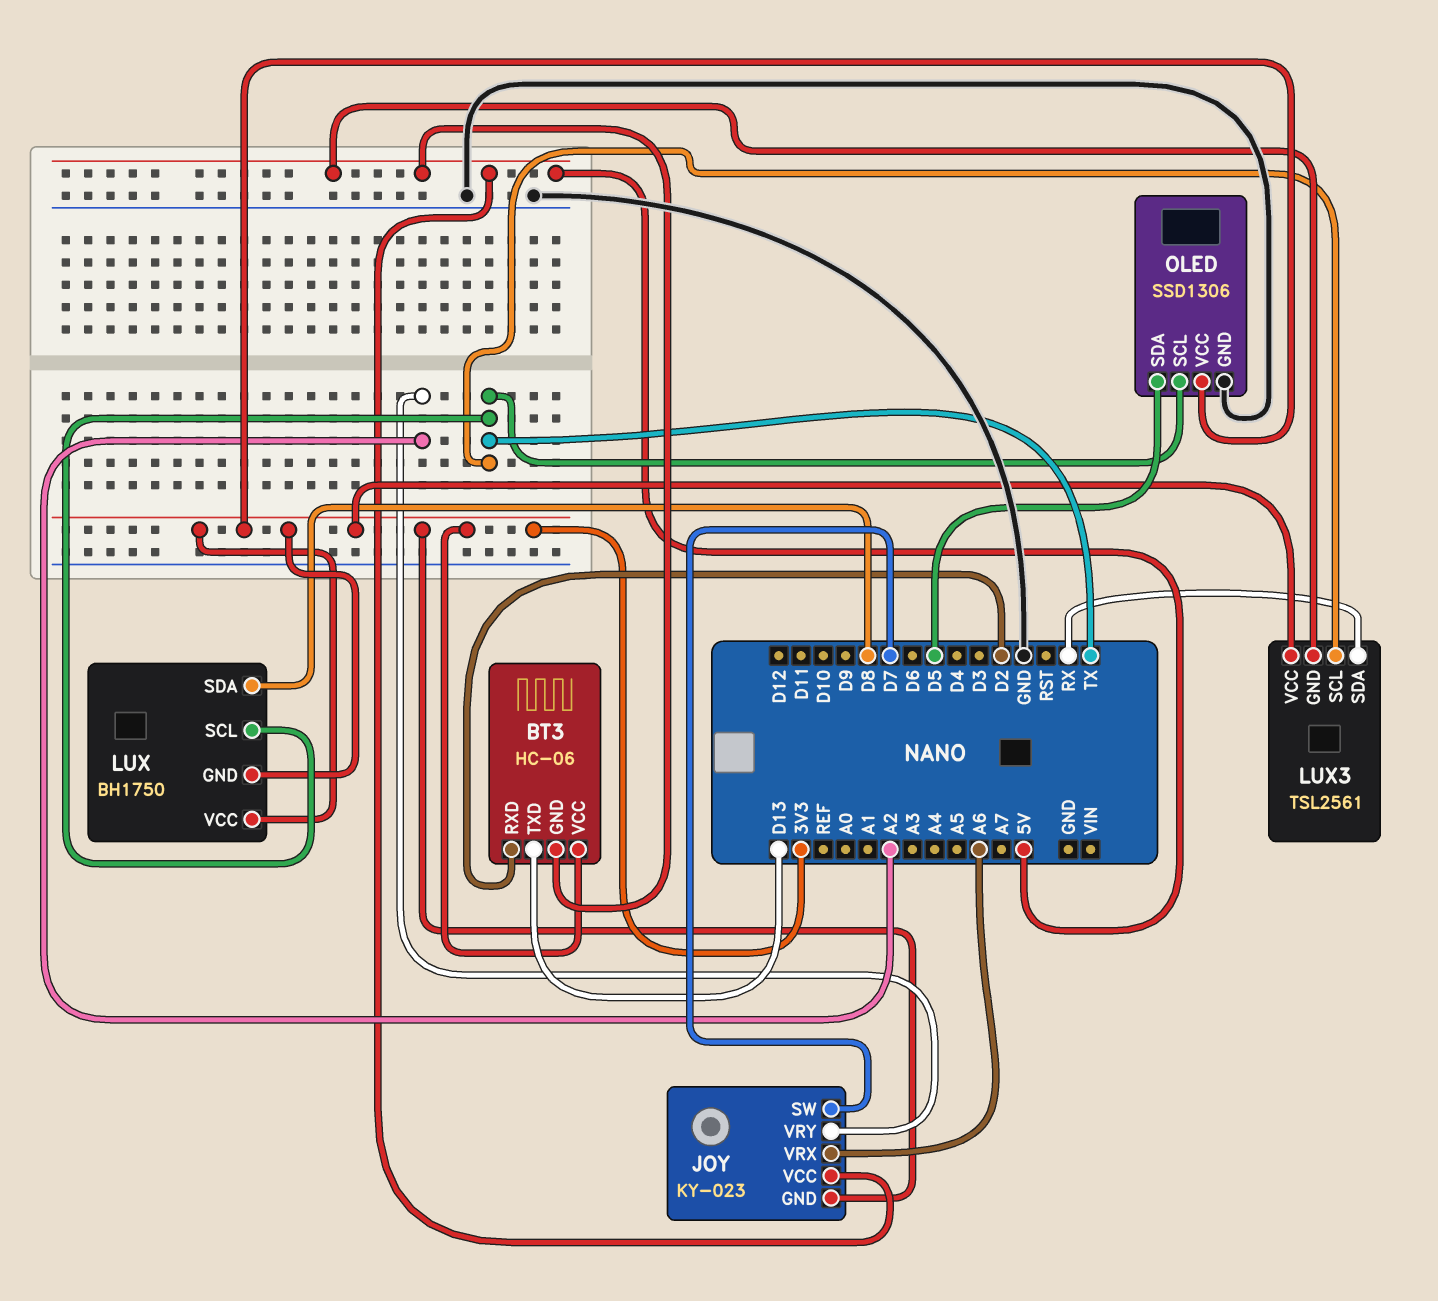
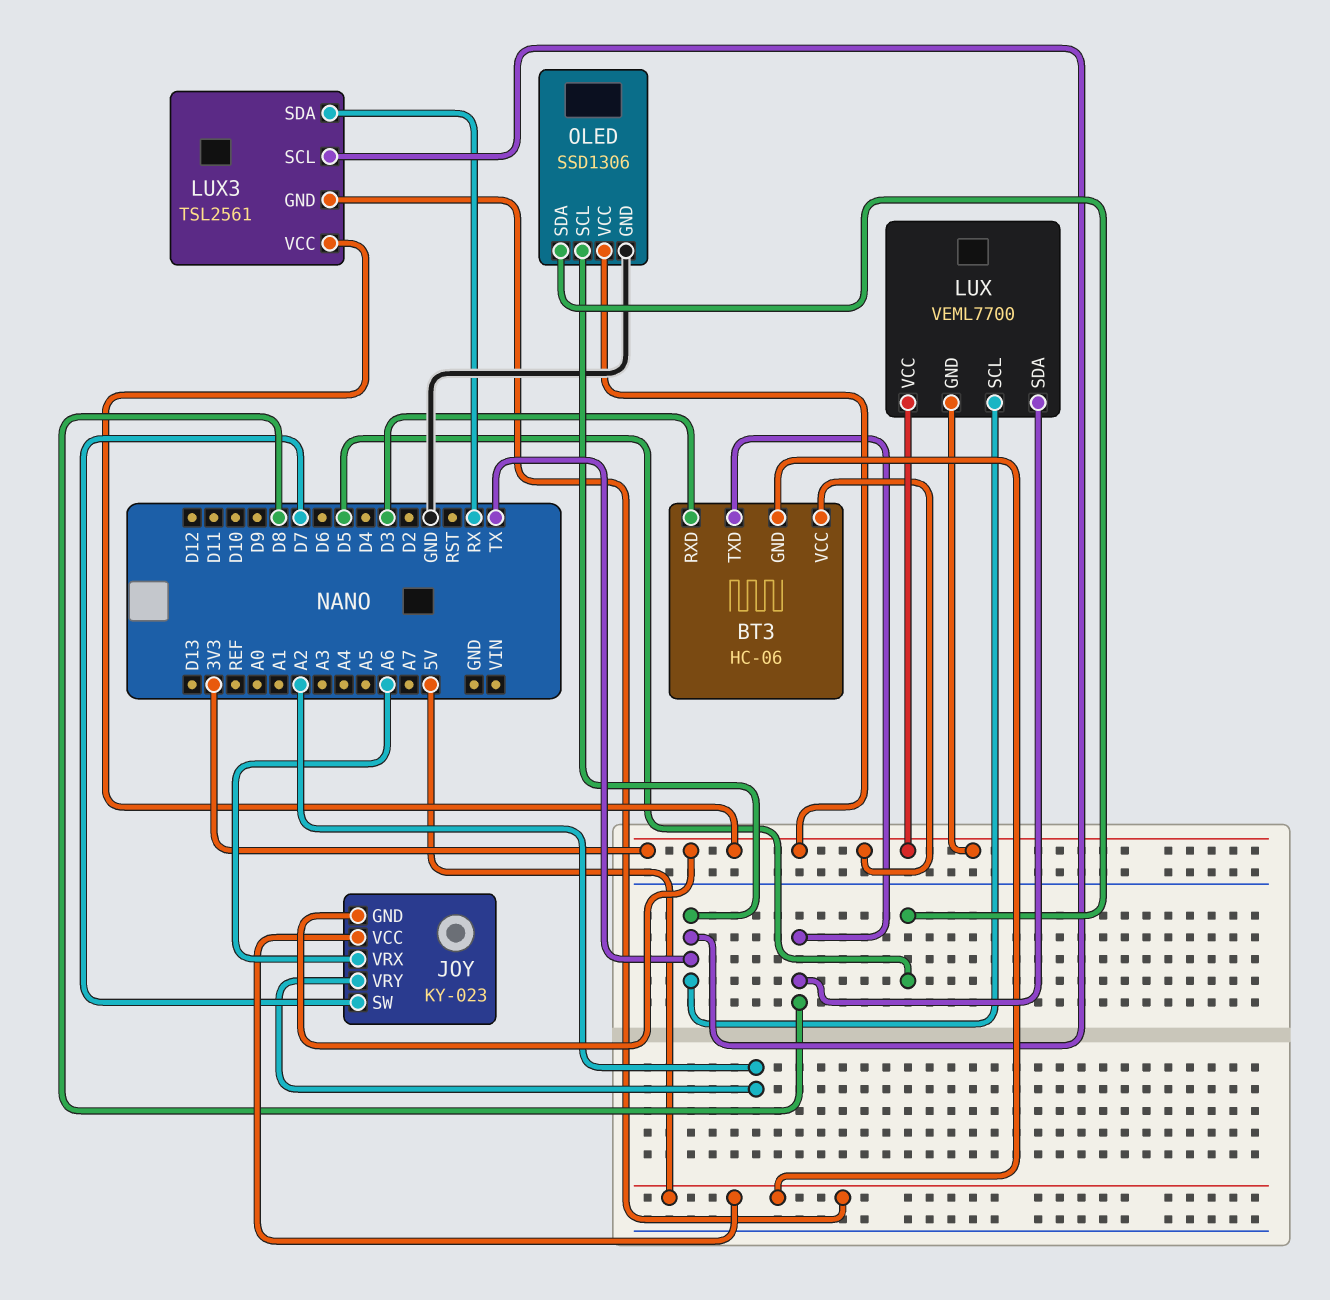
BT3 pin RXD: D2 -> D3
BT3 pin TXD: D13 -> D8
LUX: BH1750 -> VEML7700

